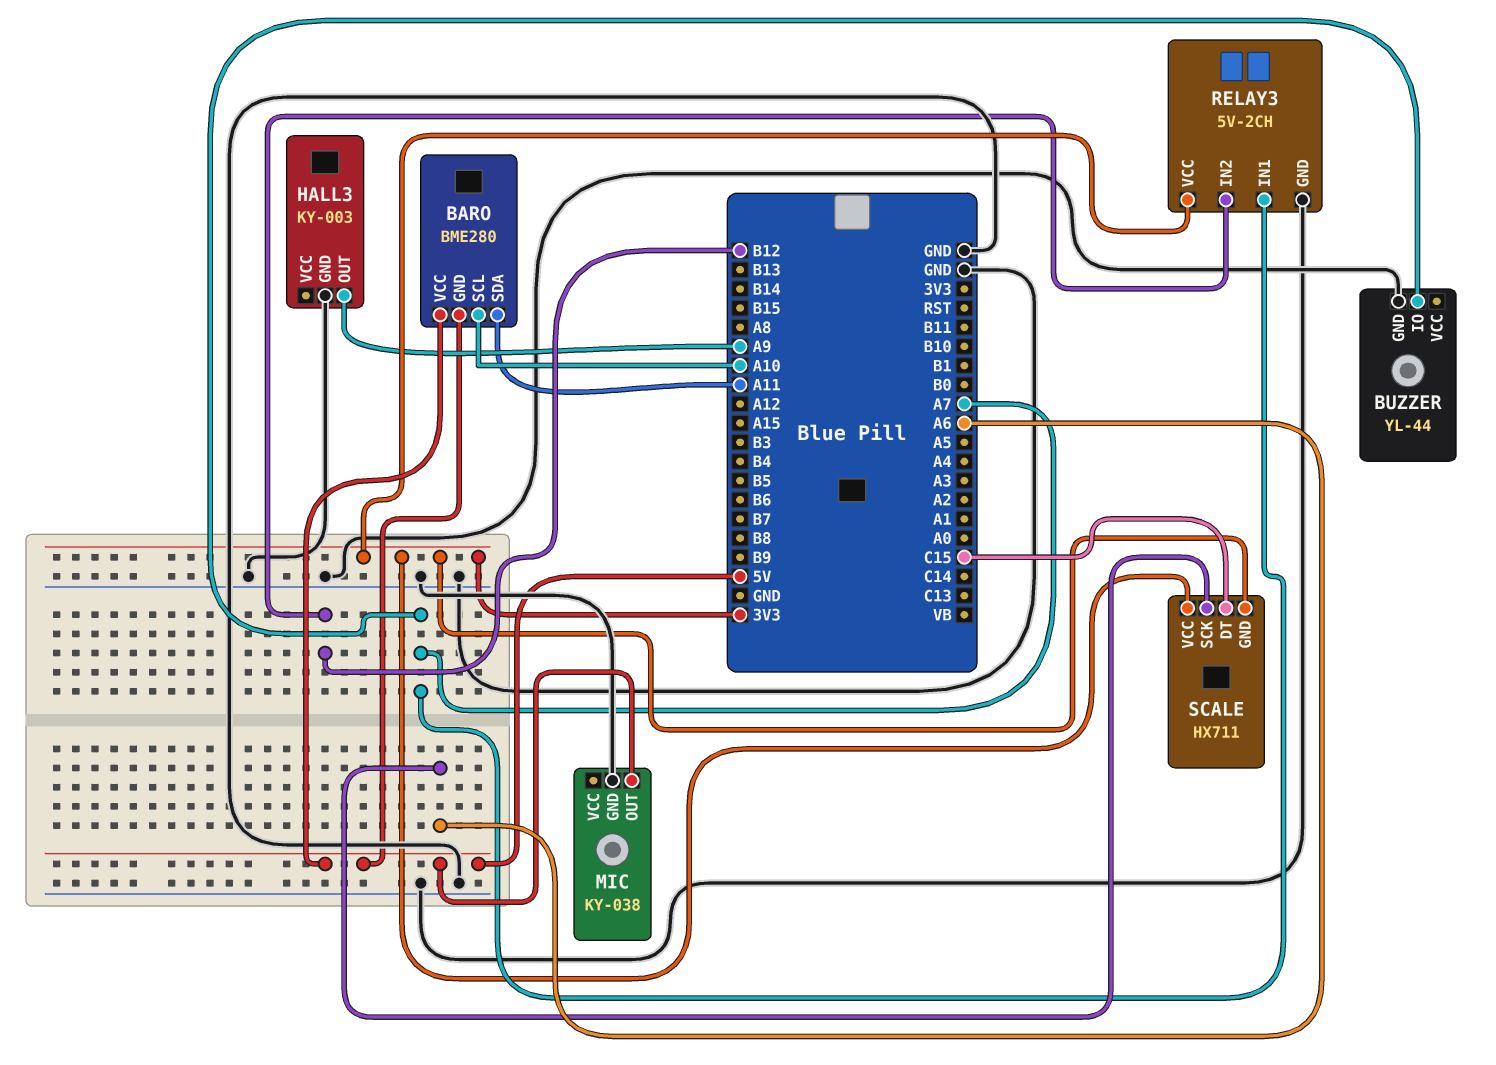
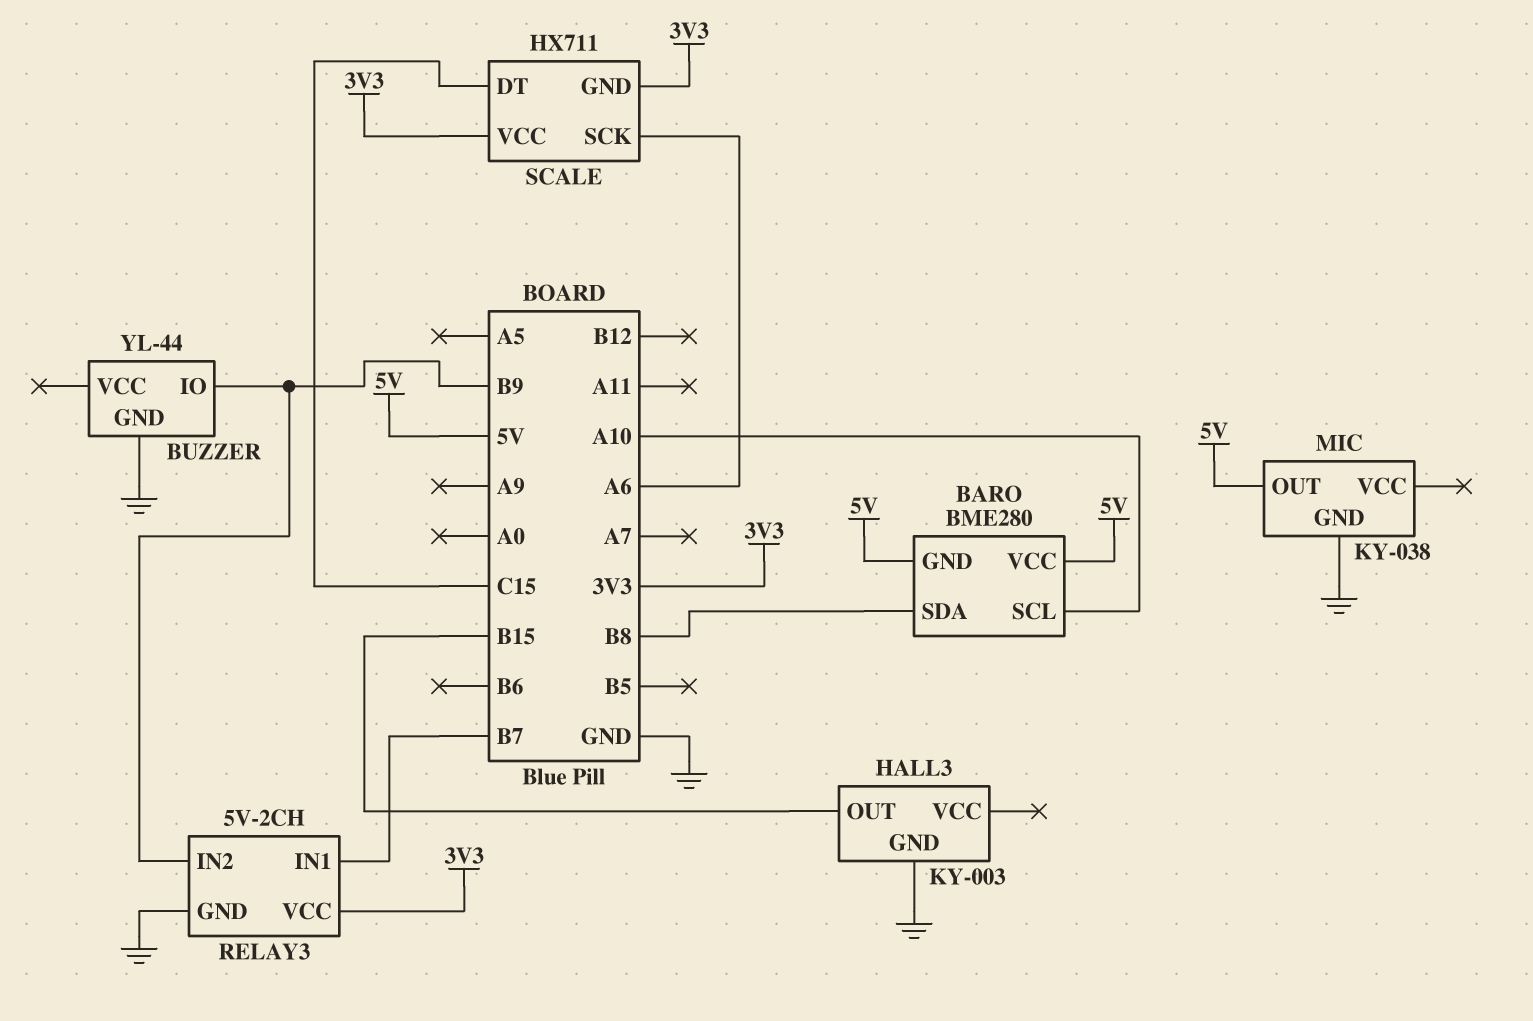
BARO pin SDA: A11 -> B8
BUZZER pin IO: A7 -> B9
HALL3 pin OUT: A9 -> B15
RELAY3 pin IN1: A7 -> B7
RELAY3 pin IN2: B12 -> B9

